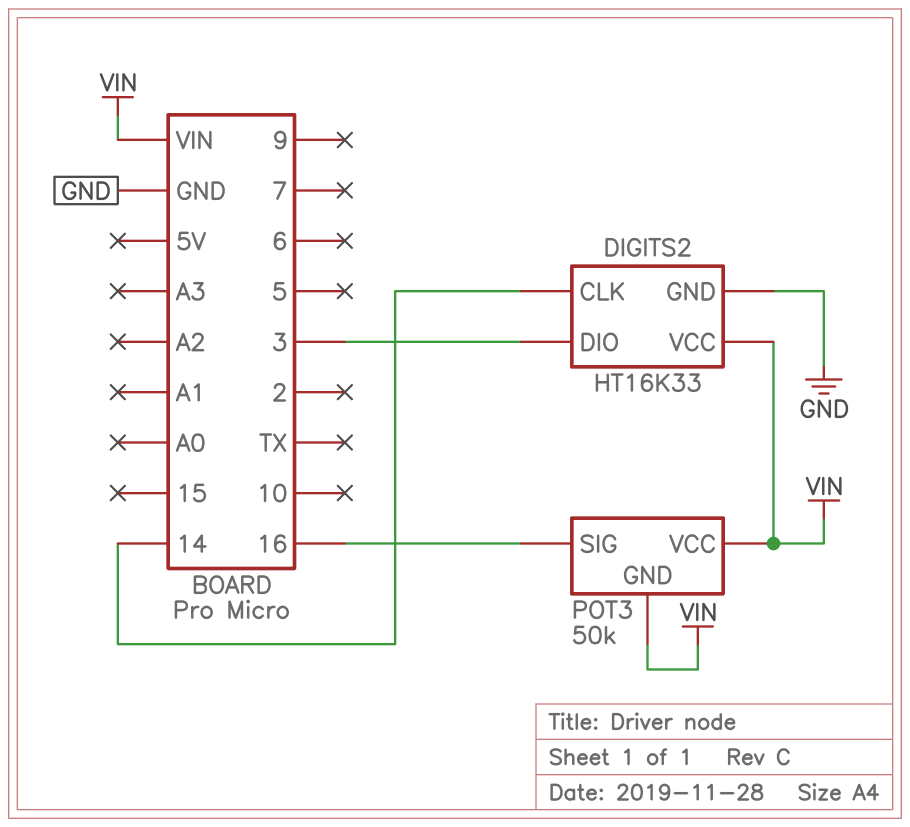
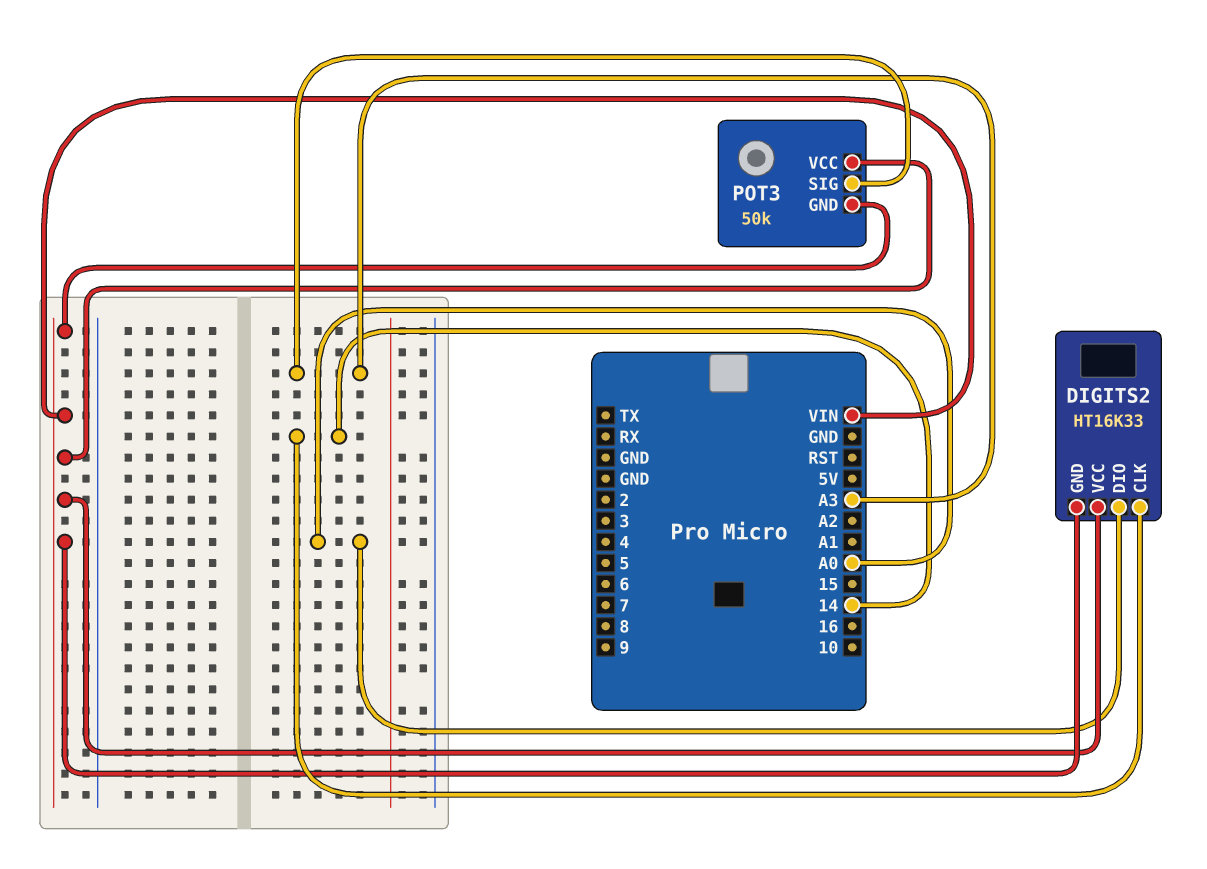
DIGITS2 pin DIO: 3 -> A0
DIGITS2 pin GND: GND -> VIN
POT3 pin SIG: 16 -> A3

